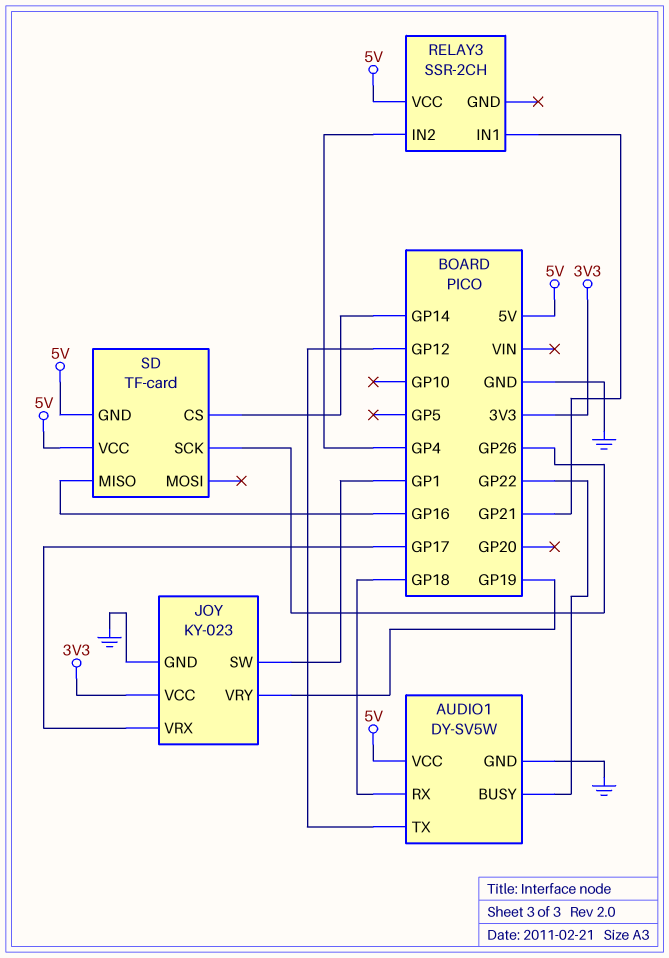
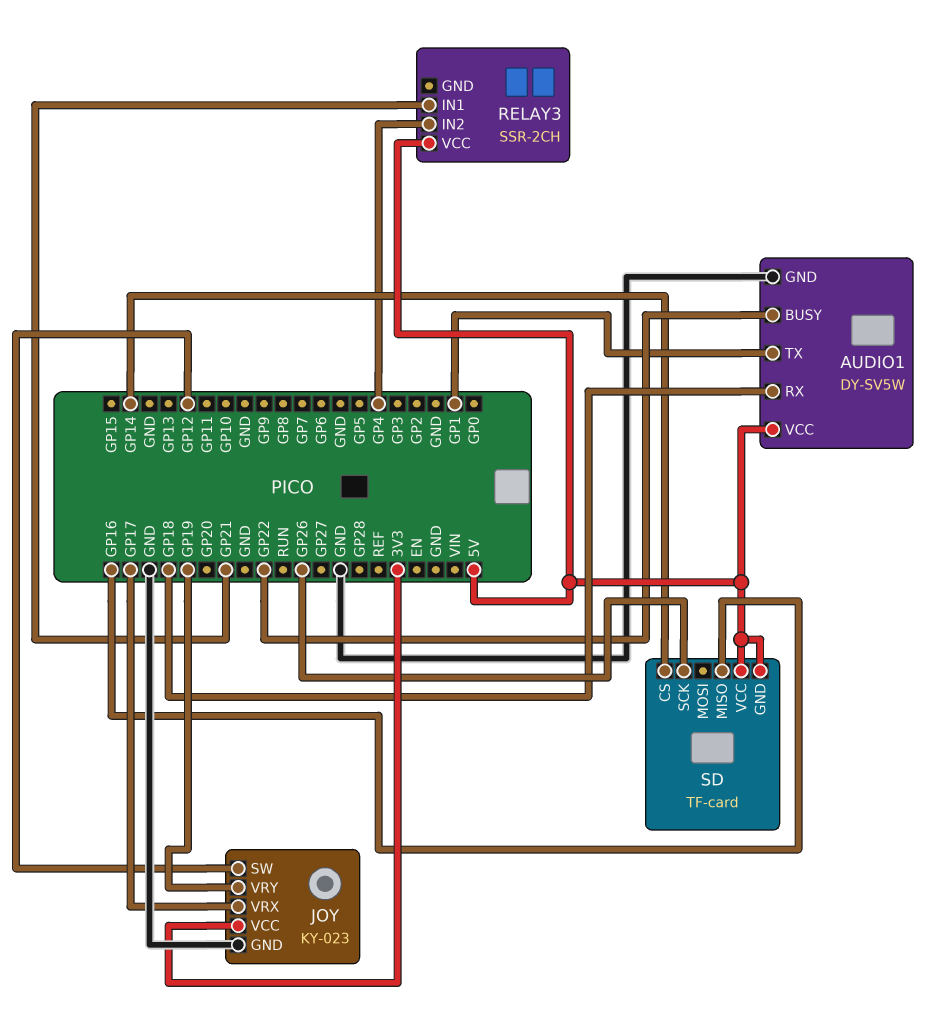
AUDIO1 pin TX: GP12 -> GP1
JOY pin SW: GP1 -> GP12

